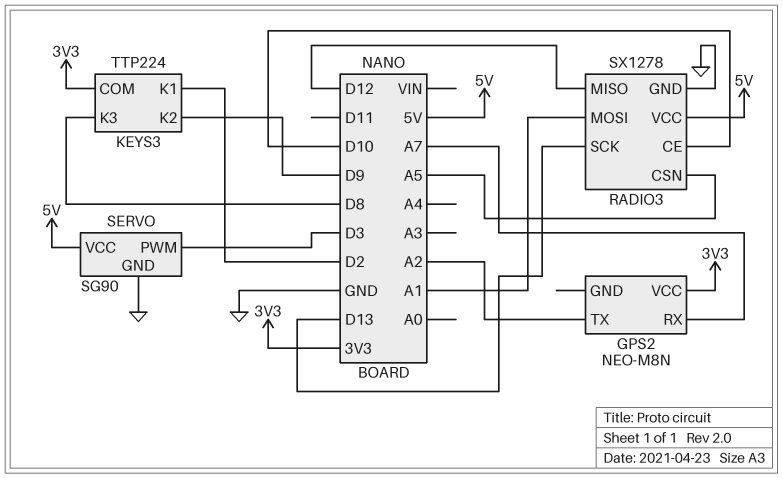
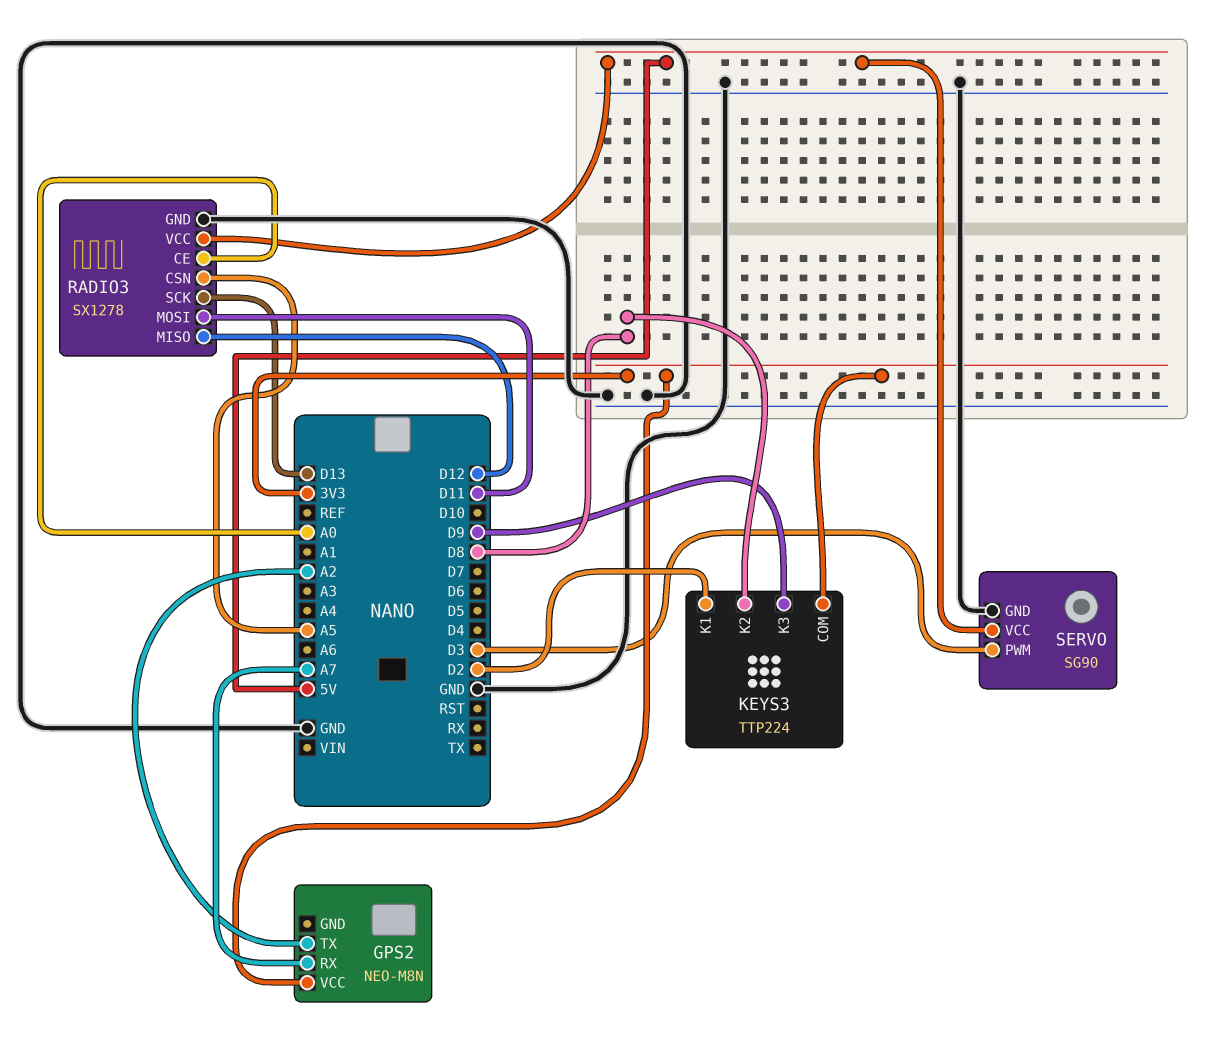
KEYS3 pin K2: D9 -> D8
KEYS3 pin K3: D8 -> D9
RADIO3 pin CE: D10 -> A0
RADIO3 pin MOSI: A1 -> D11

